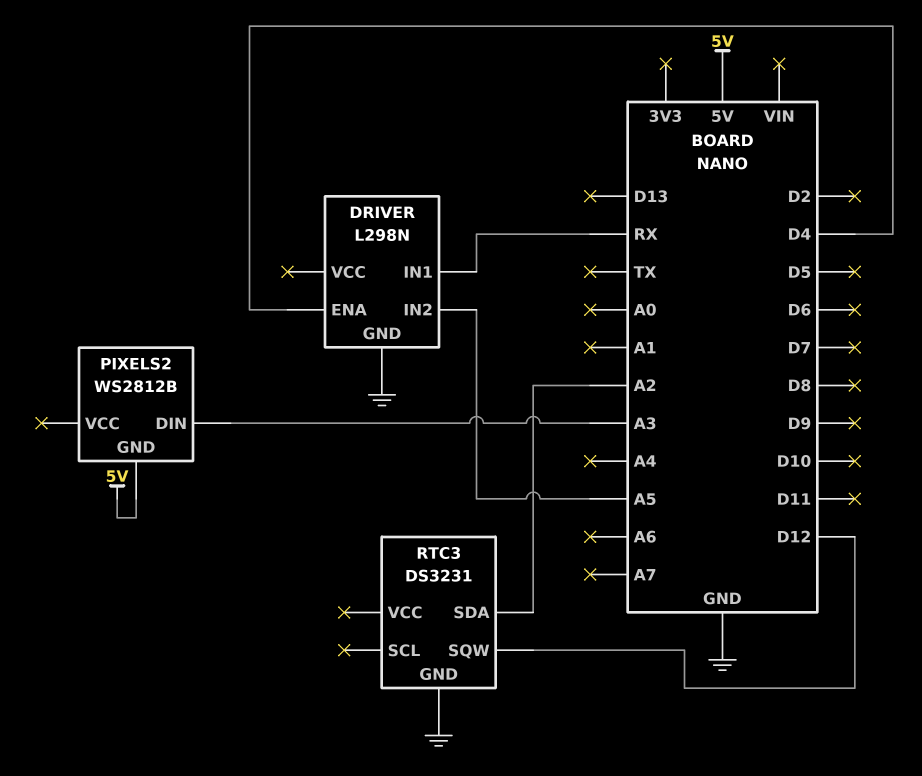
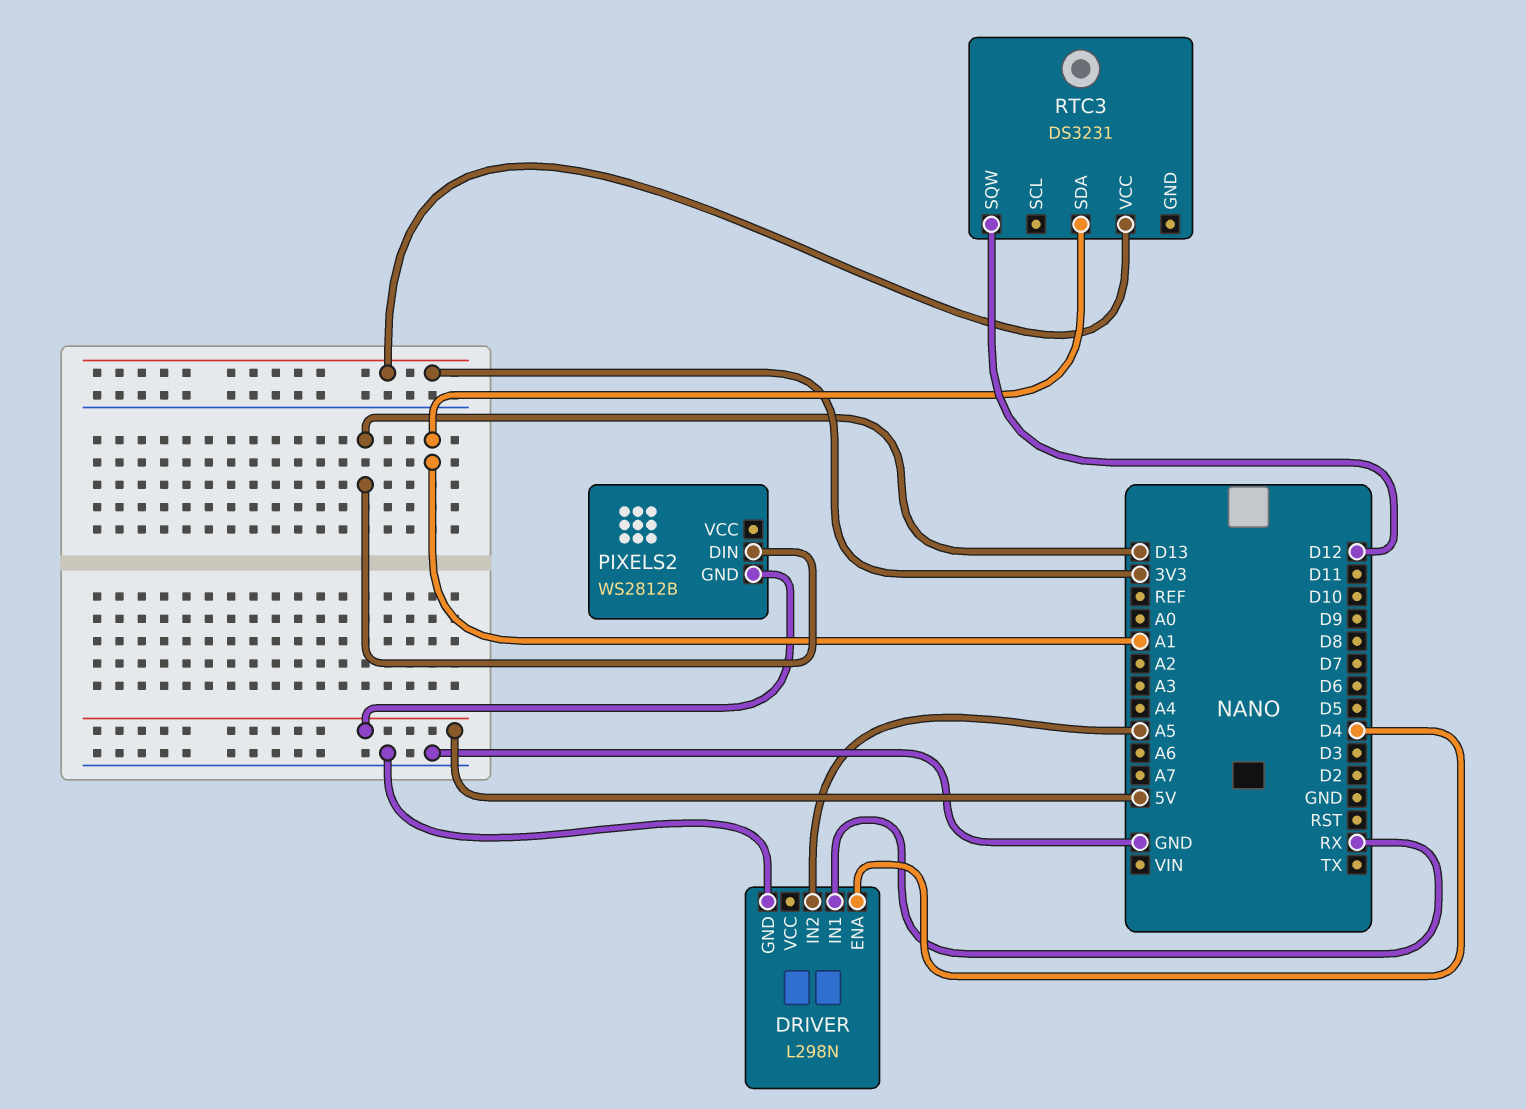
PIXELS2 pin DIN: A3 -> D13
RTC3 pin GND: GND -> none
RTC3 pin SDA: A2 -> A1
RTC3 pin VCC: none -> 3V3

